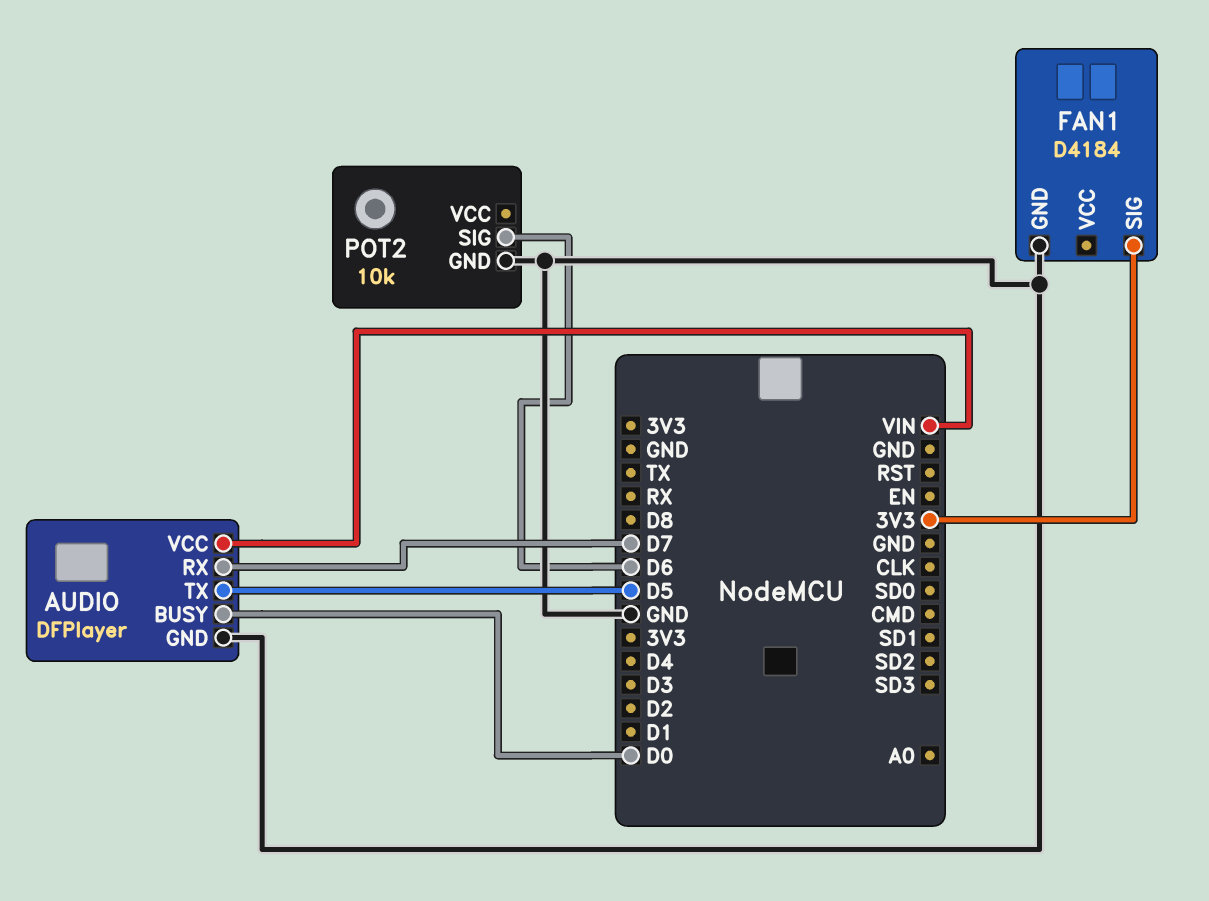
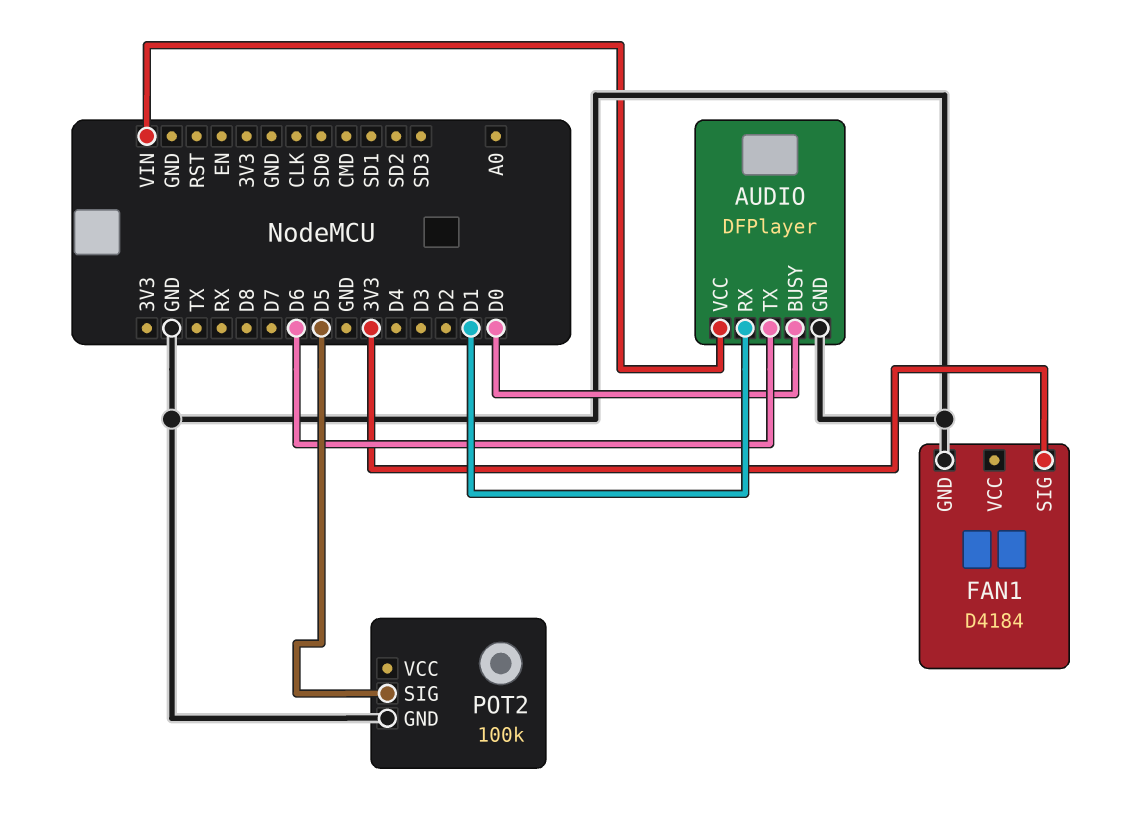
AUDIO pin RX: D7 -> D1
AUDIO pin TX: D5 -> D6
POT2: 10k -> 100k
POT2 pin SIG: D6 -> D5

